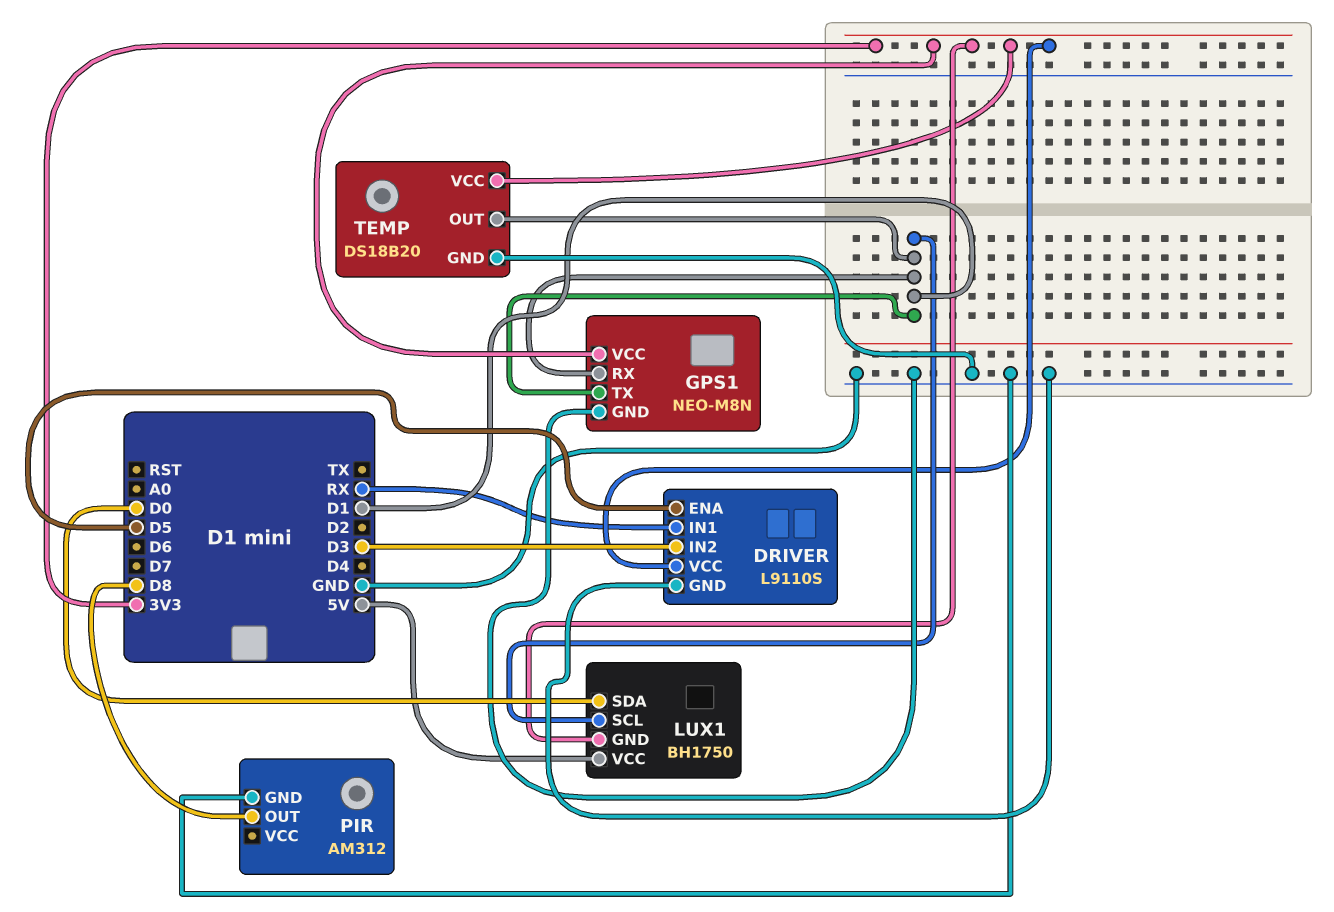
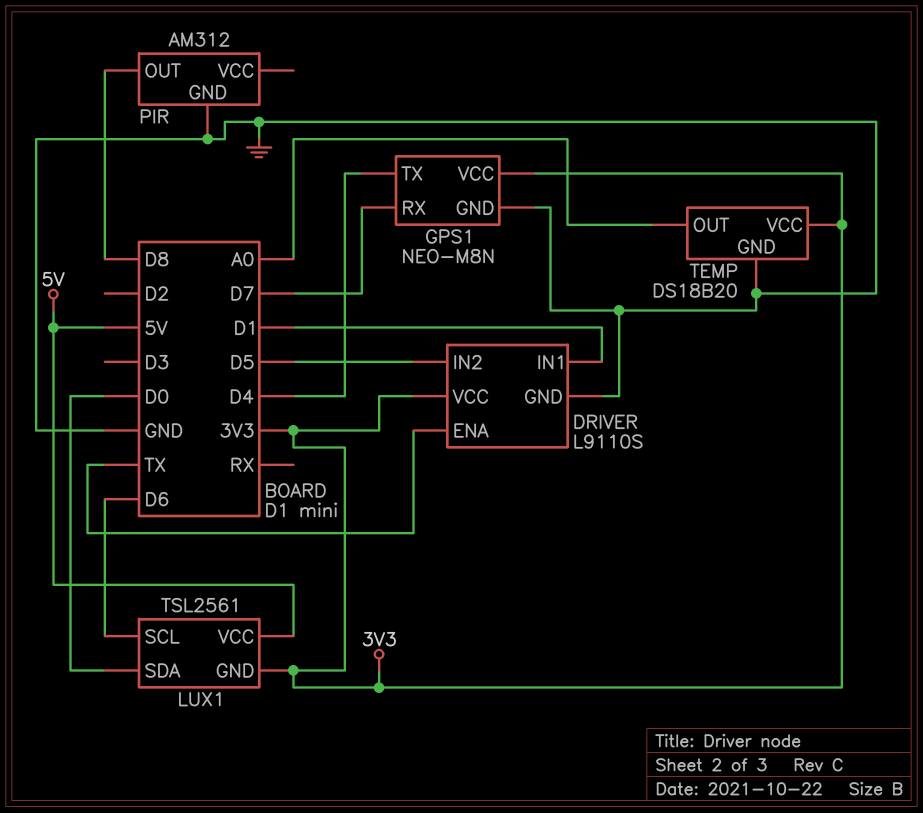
DRIVER pin ENA: D5 -> TX
DRIVER pin IN1: RX -> D1
DRIVER pin IN2: D3 -> D5
GPS1 pin RX: D1 -> D7
GPS1 pin TX: D1 -> D4
LUX1: BH1750 -> TSL2561
LUX1 pin SCL: D1 -> D6
TEMP pin OUT: D1 -> A0

